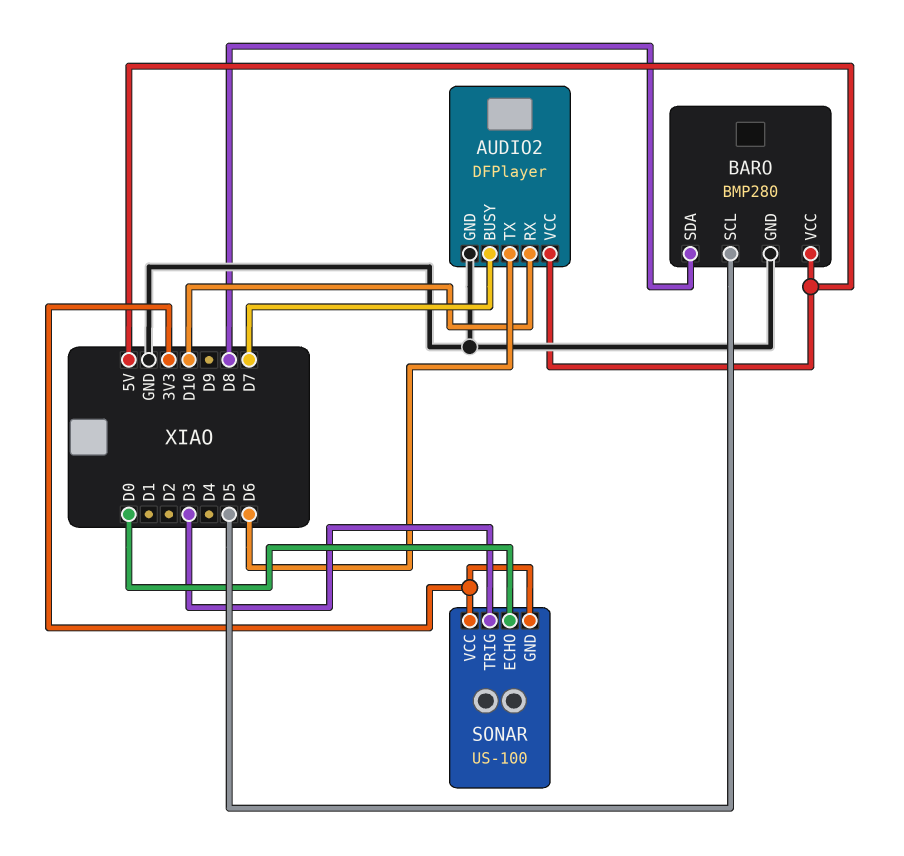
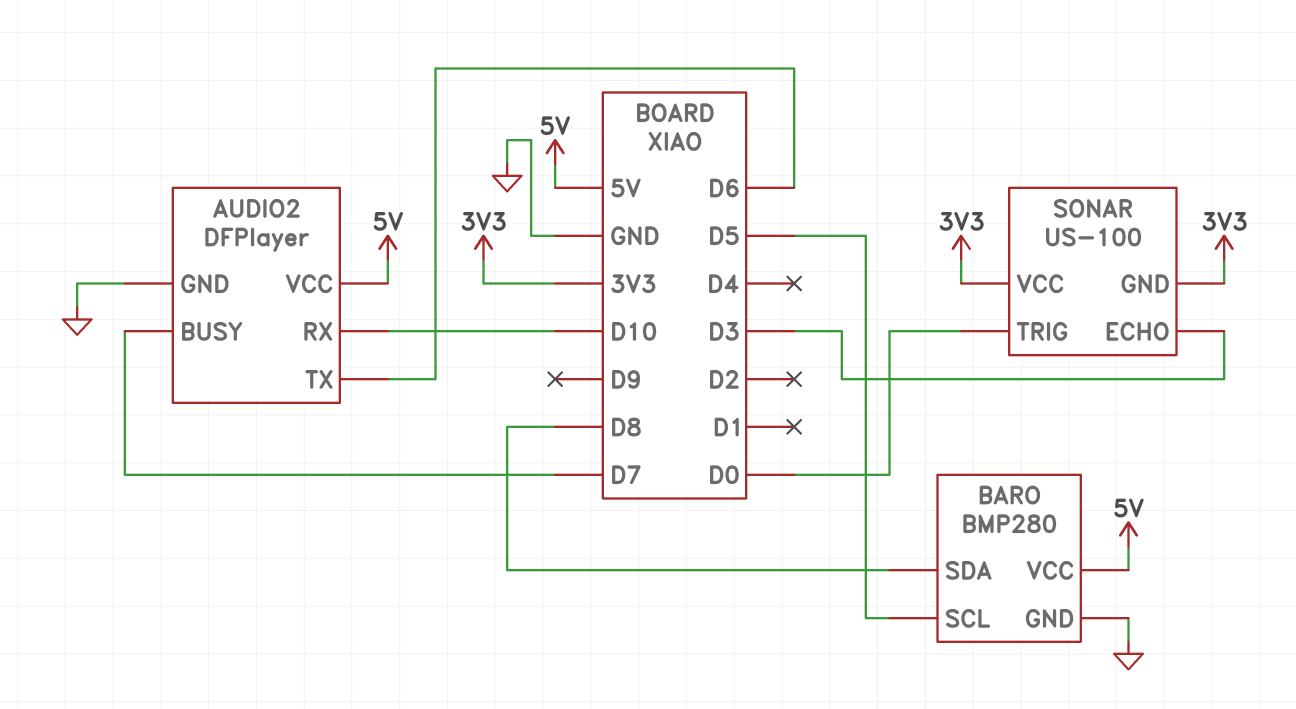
SONAR pin ECHO: D0 -> D3
SONAR pin TRIG: D3 -> D0

